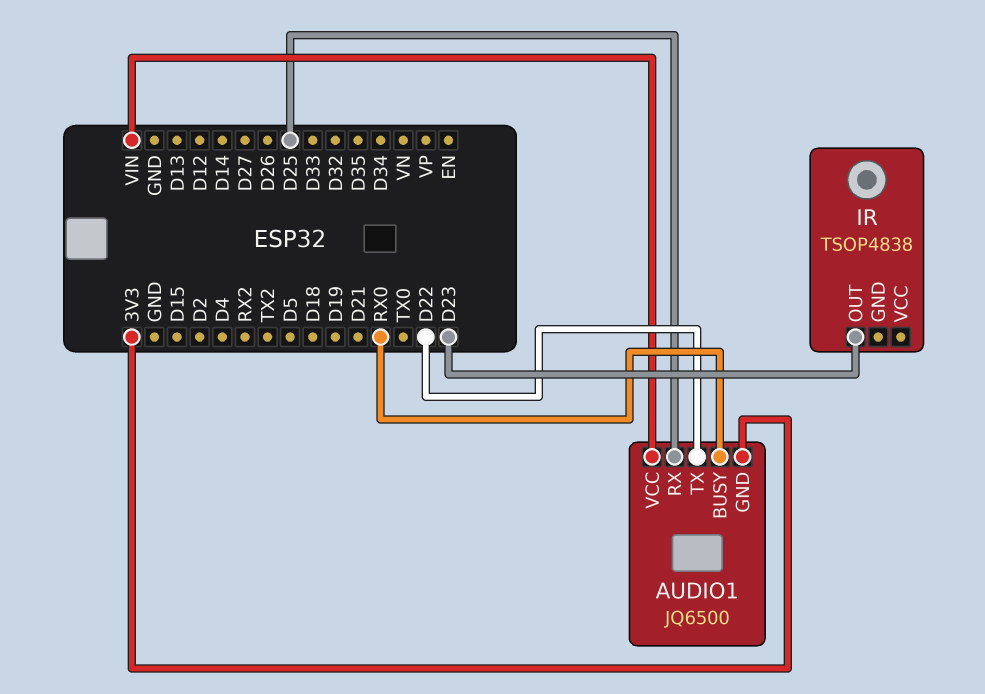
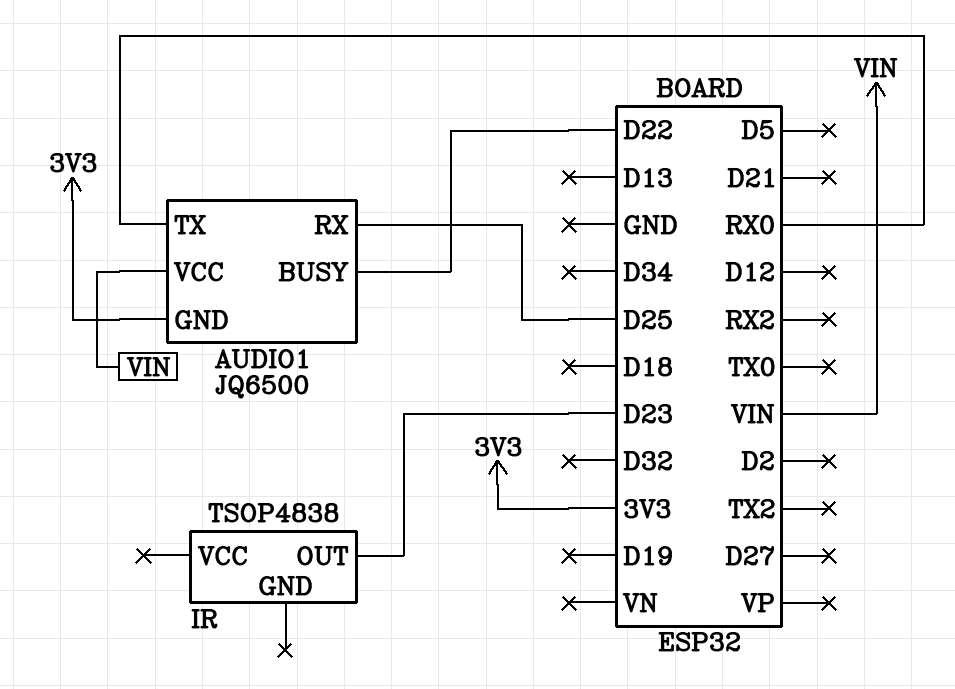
AUDIO1 pin BUSY: RX0 -> D22
AUDIO1 pin TX: D22 -> RX0

